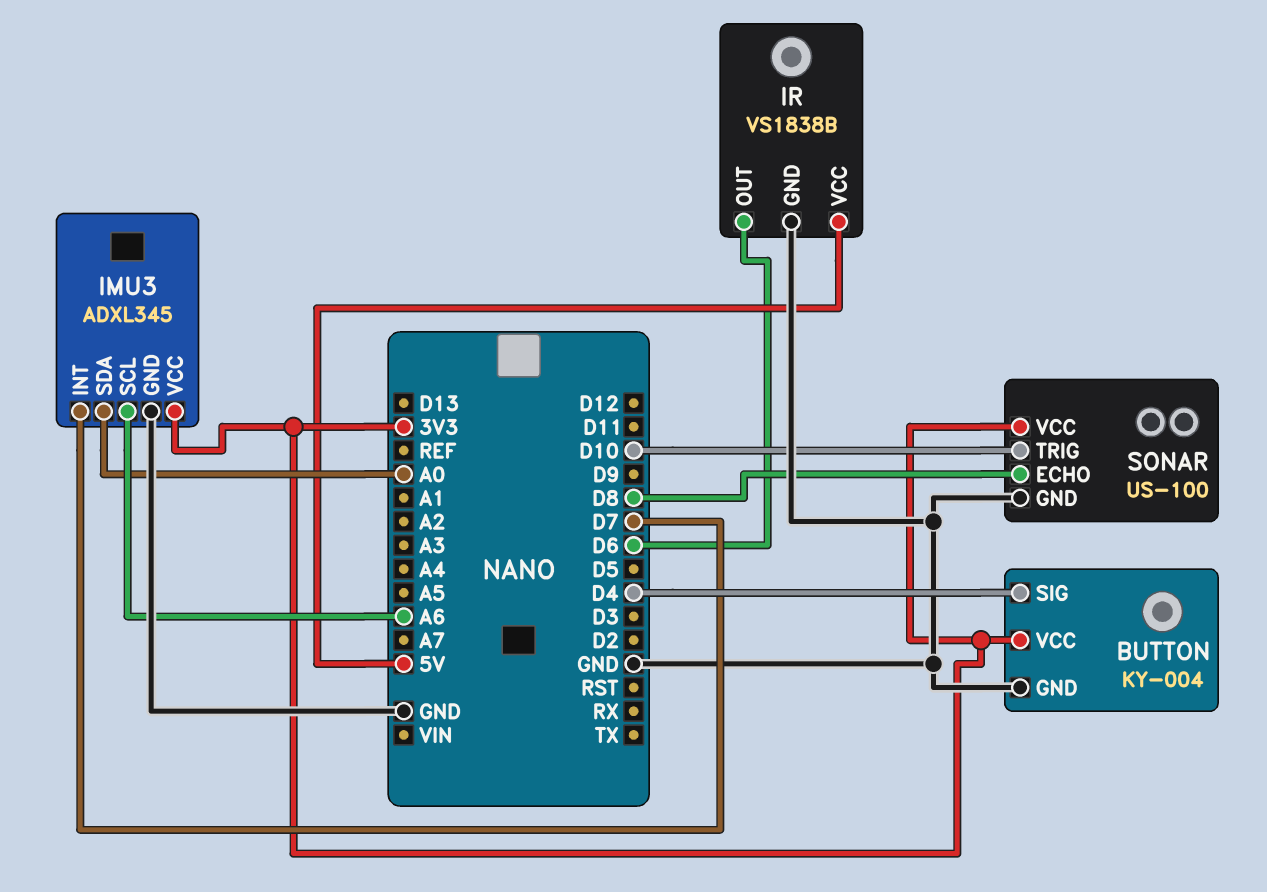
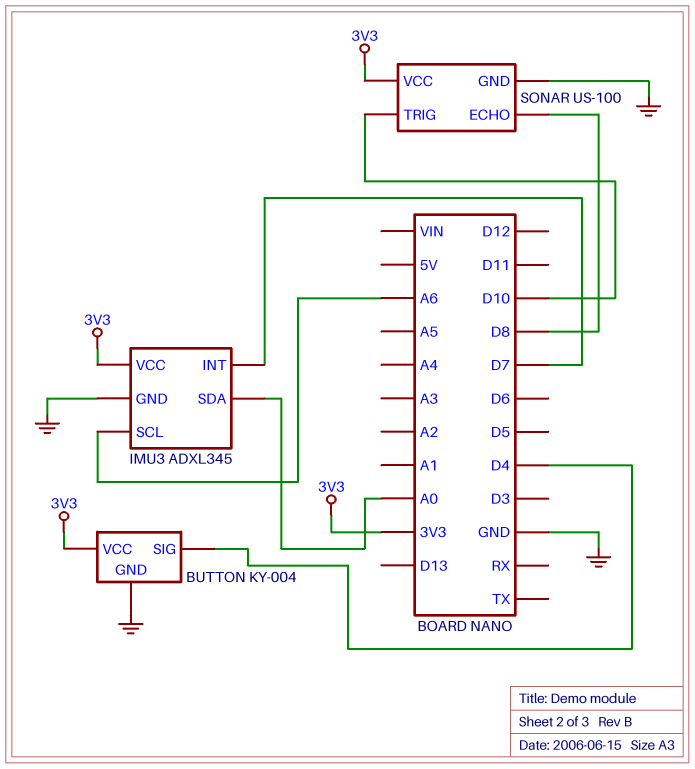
IR: VS1838B -> none
IR pin GND: GND -> none
IR pin OUT: D6 -> none
IR pin VCC: 5V -> none

